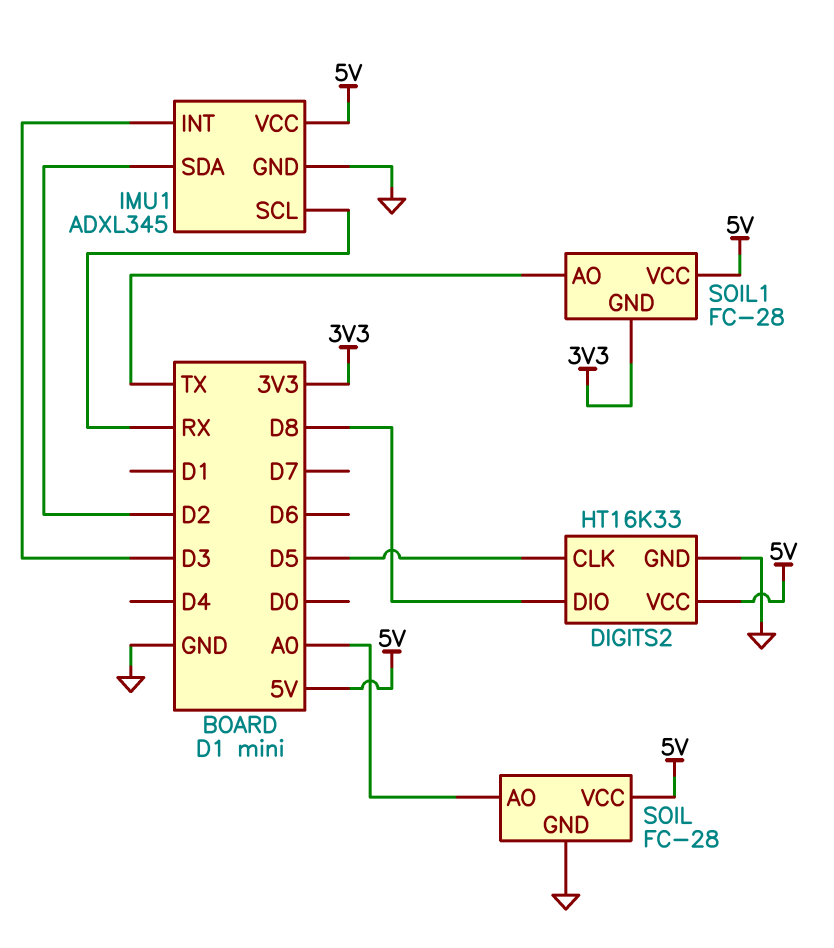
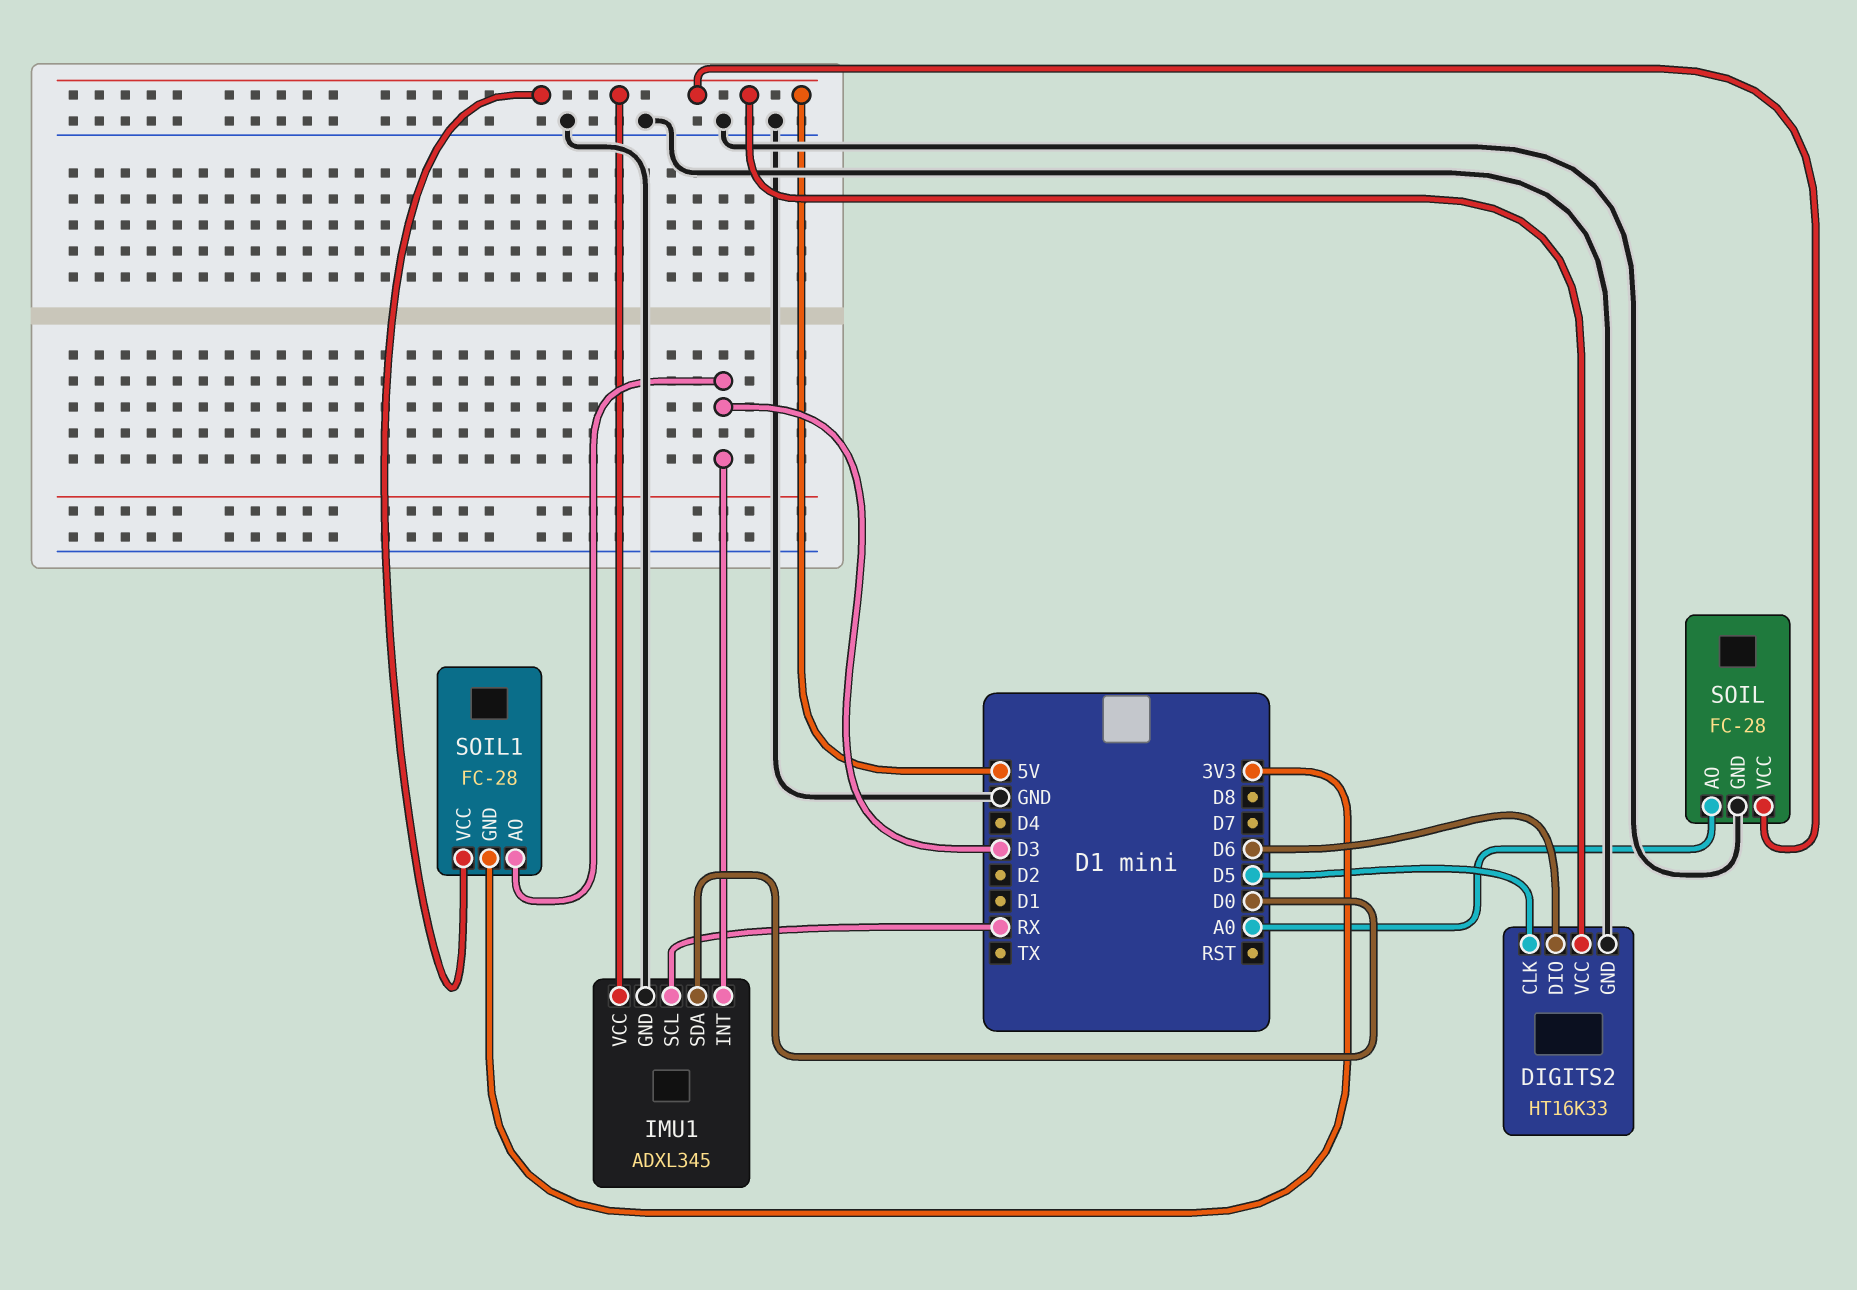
DIGITS2 pin DIO: D8 -> D6
IMU1 pin SDA: D2 -> D0
SOIL1 pin AO: TX -> D3

